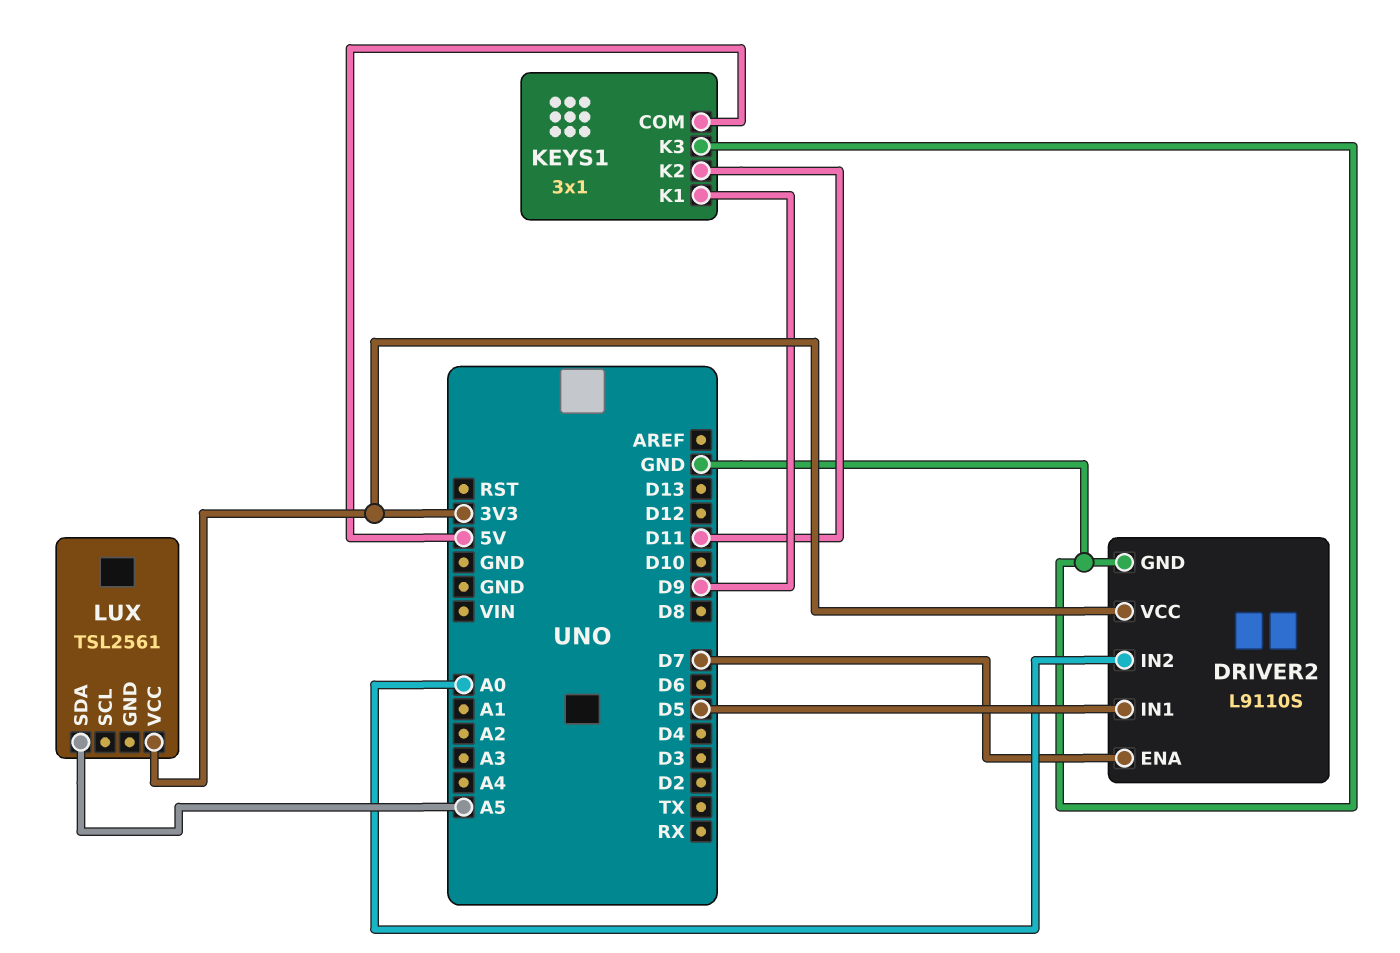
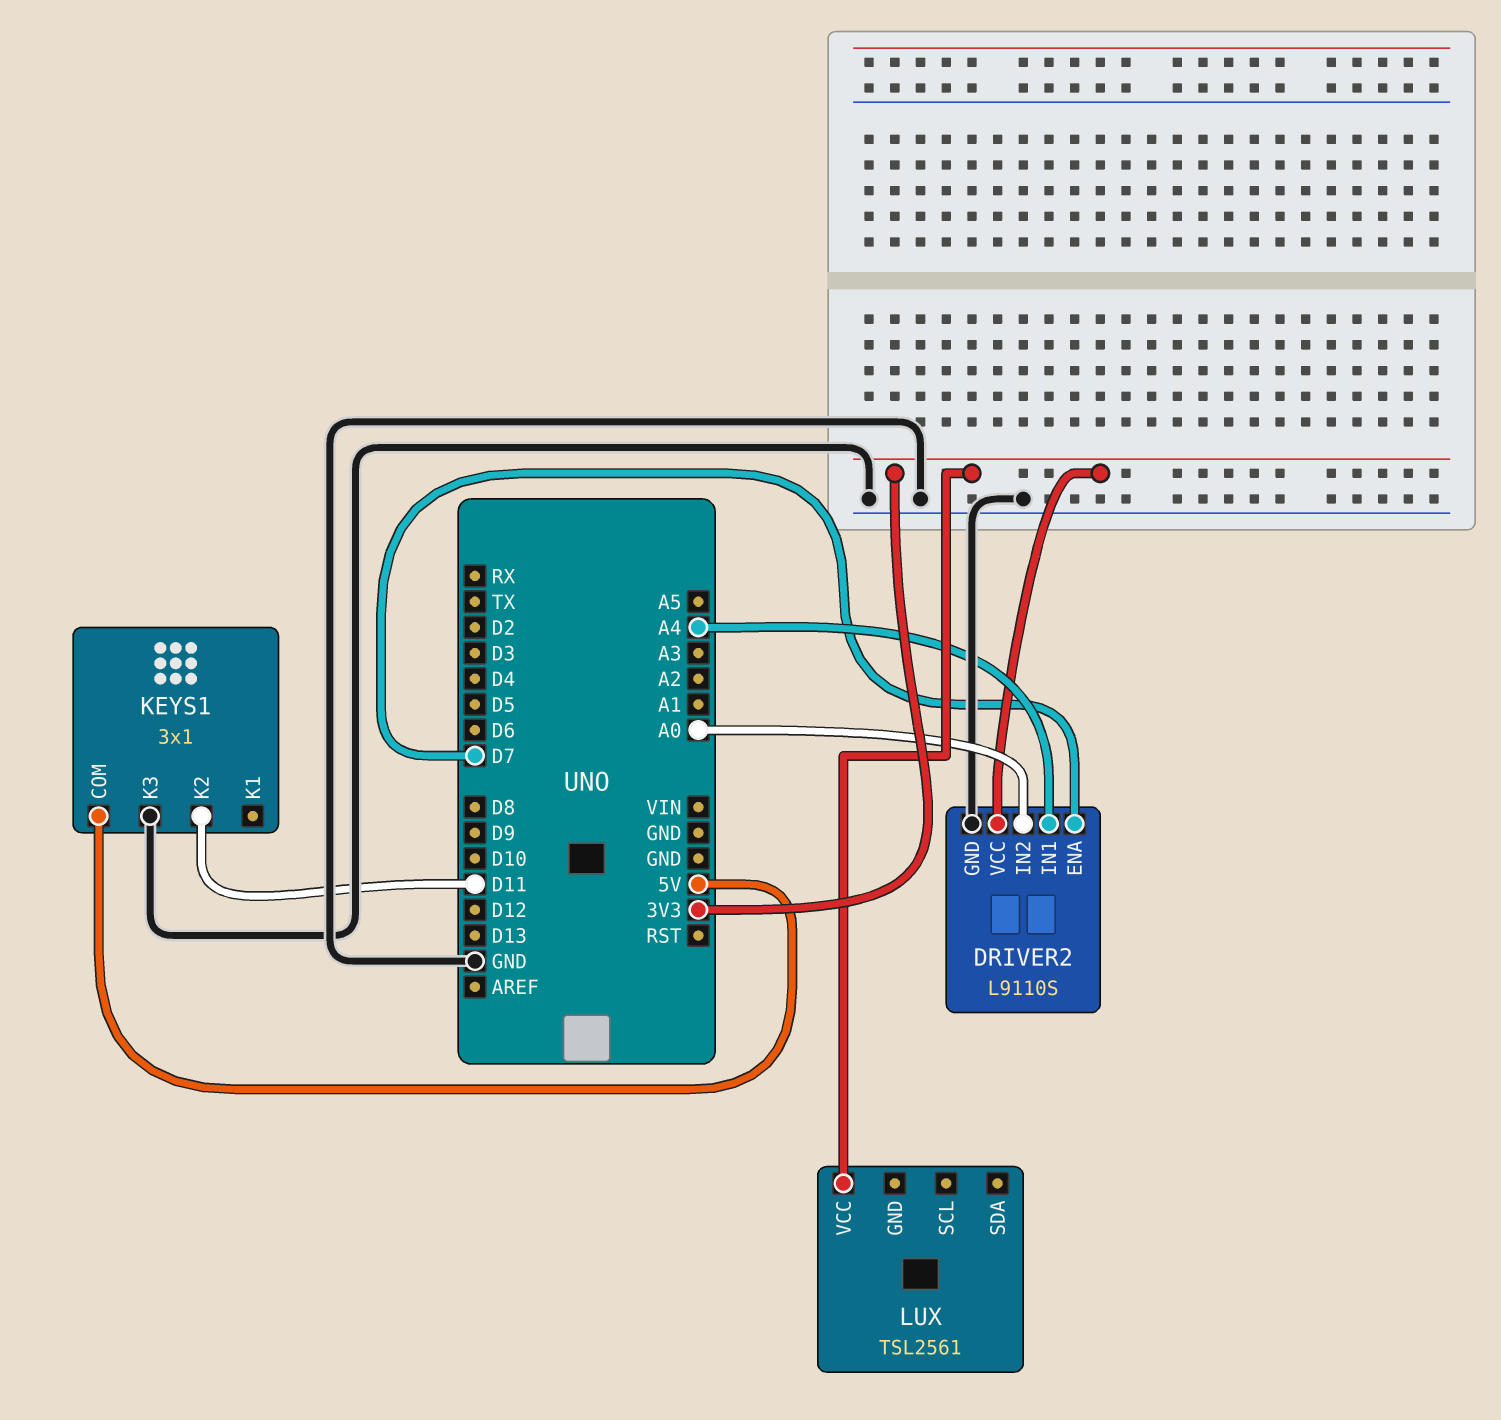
DRIVER2 pin IN1: D5 -> A4
KEYS1 pin K1: D9 -> none
LUX pin SDA: A5 -> none

